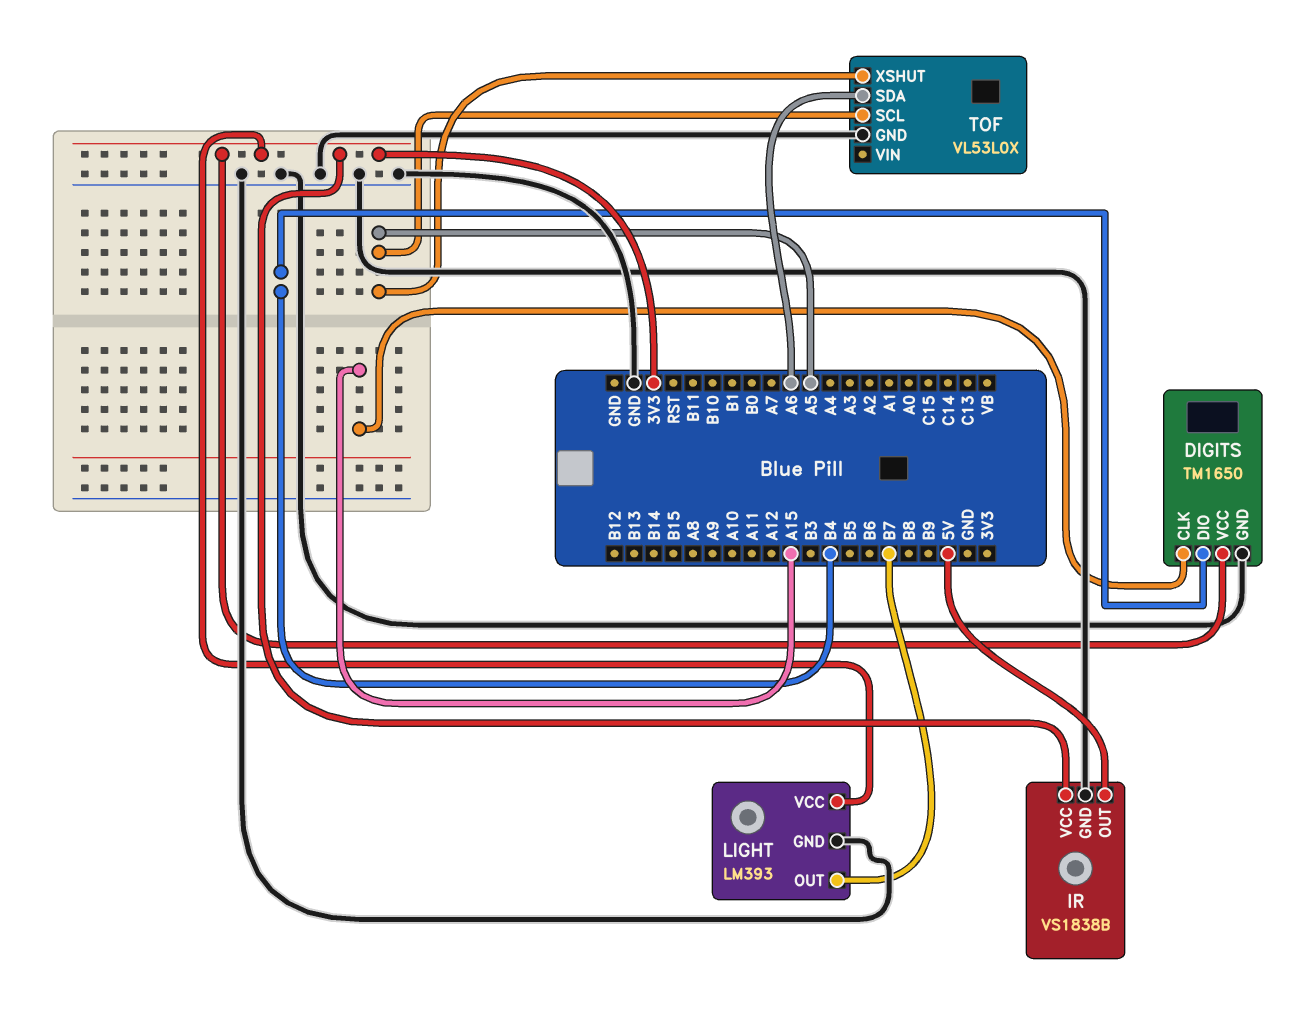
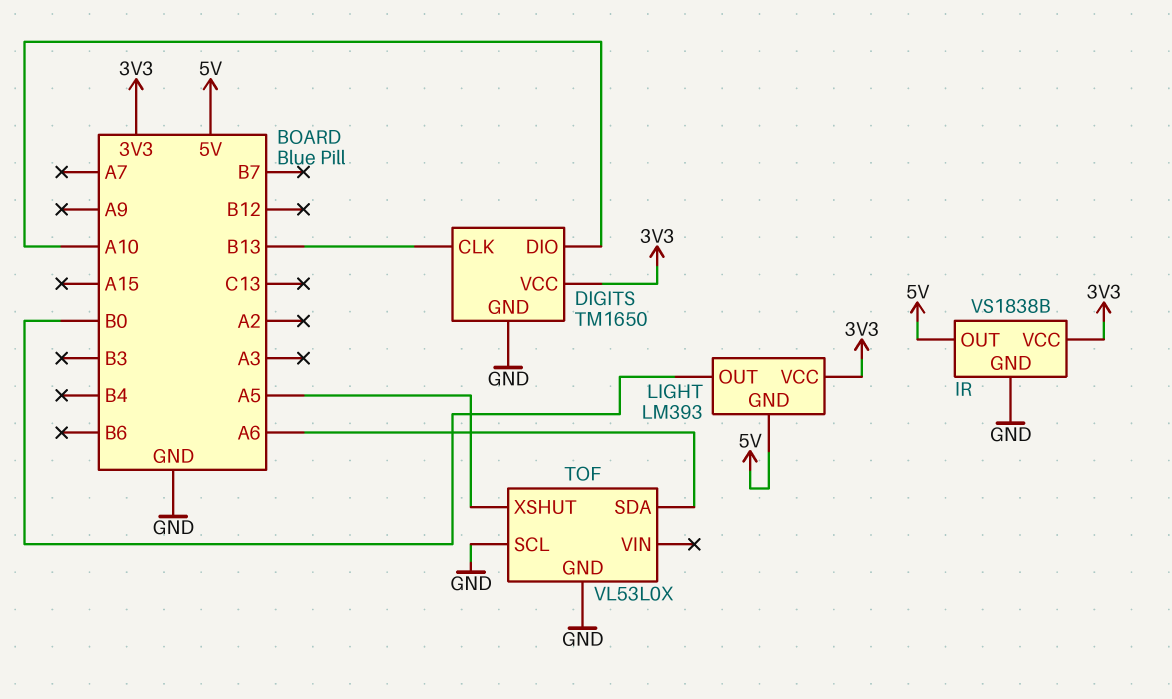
DIGITS pin CLK: A15 -> B13
DIGITS pin DIO: B4 -> A10
LIGHT pin GND: GND -> 5V
LIGHT pin OUT: B7 -> B0
TOF pin SCL: A5 -> GND

